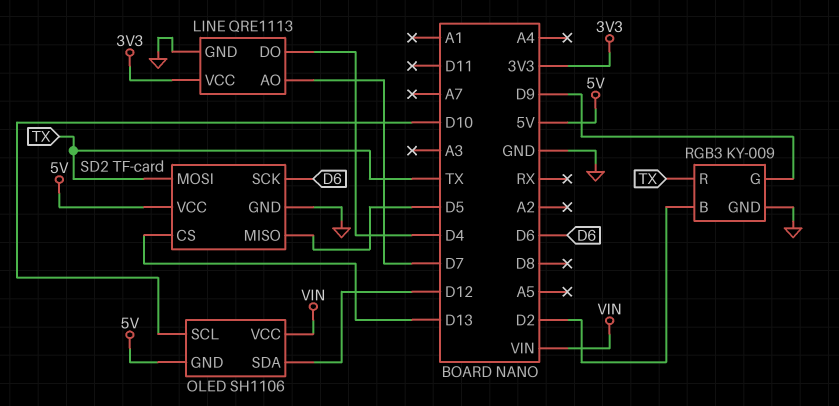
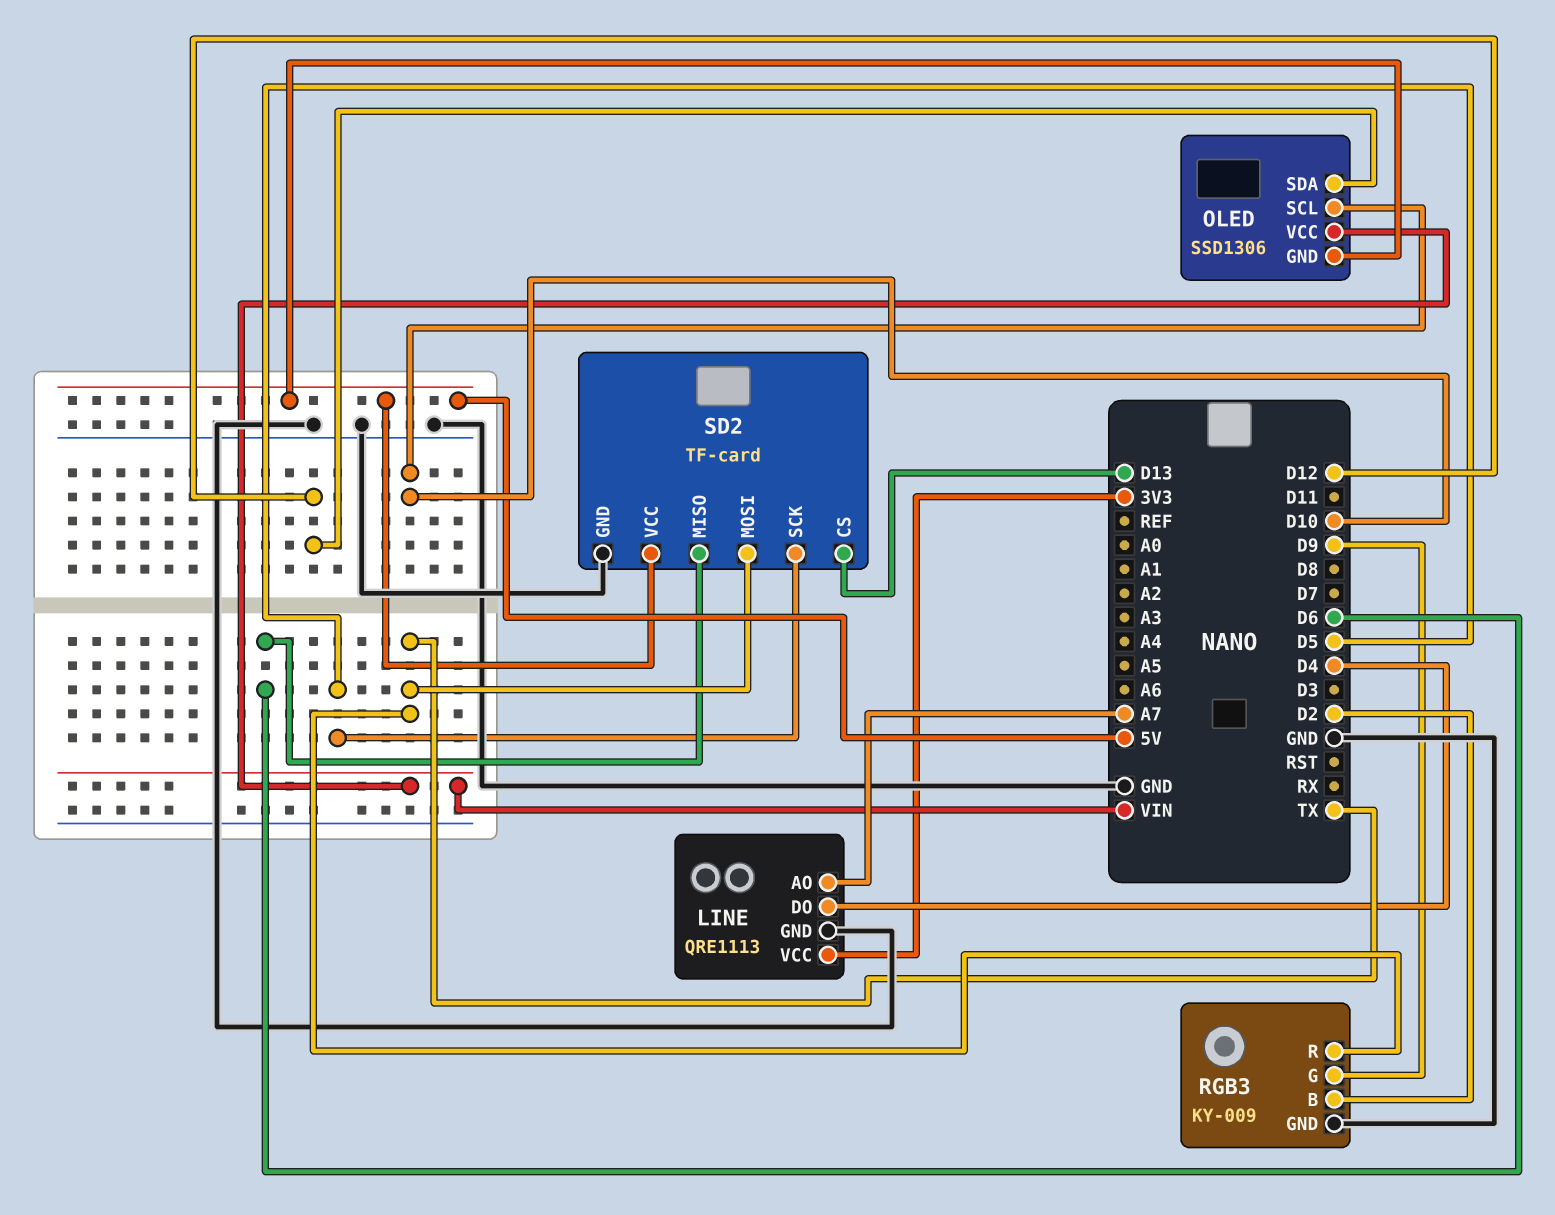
LINE pin AO: D7 -> A7
OLED: SH1106 -> SSD1306
SD2 pin MISO: D5 -> D6
SD2 pin SCK: D6 -> D5

